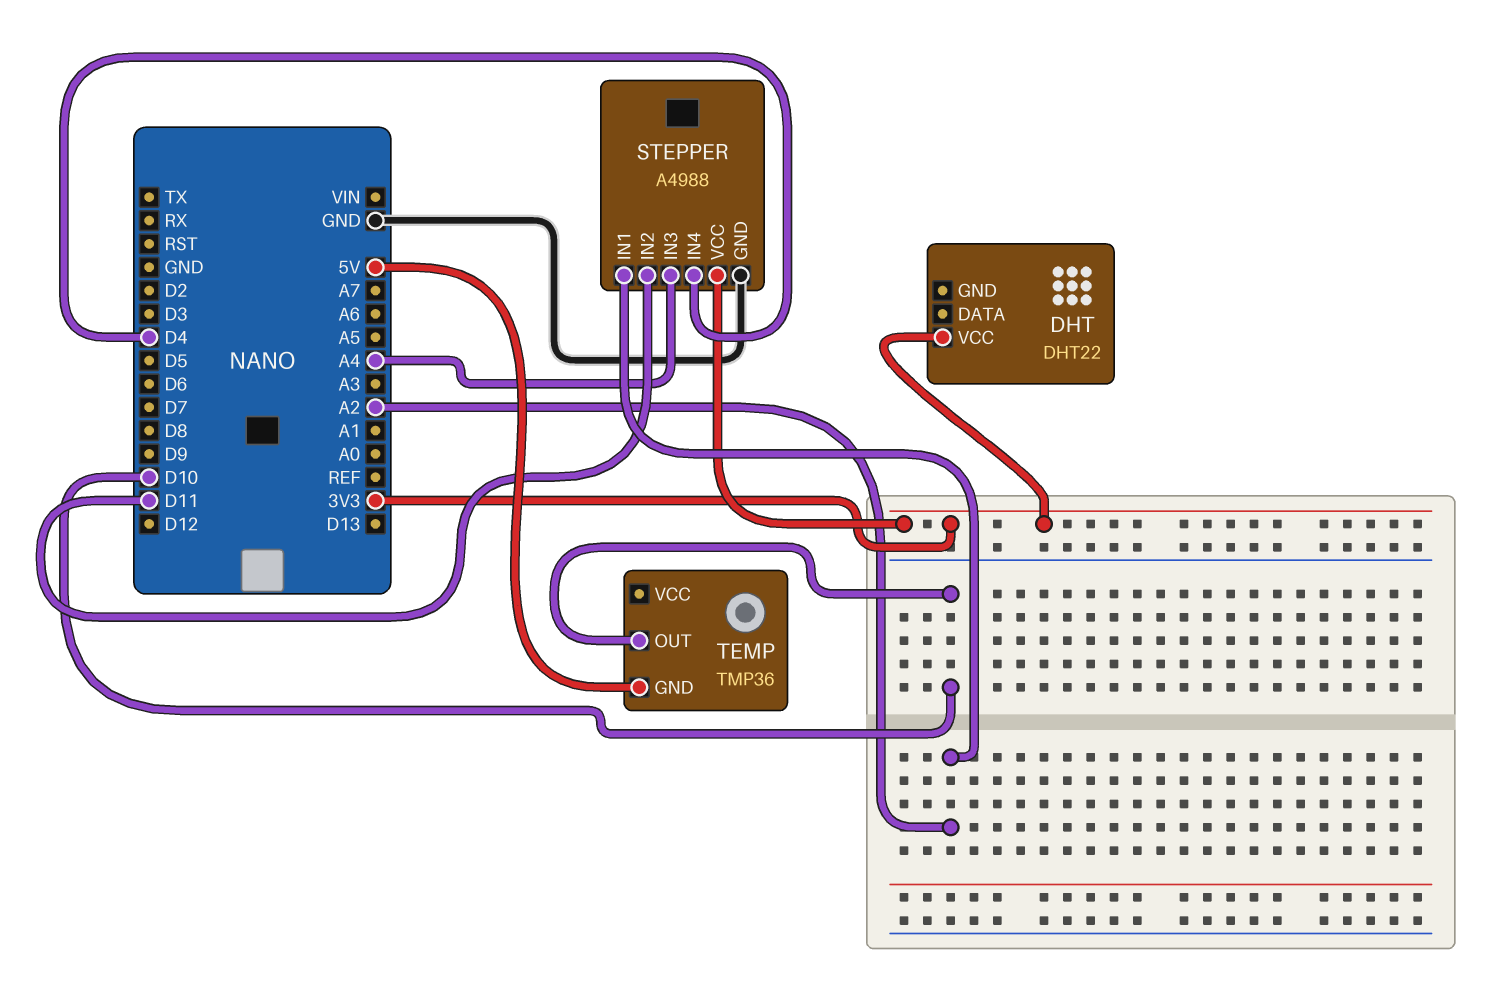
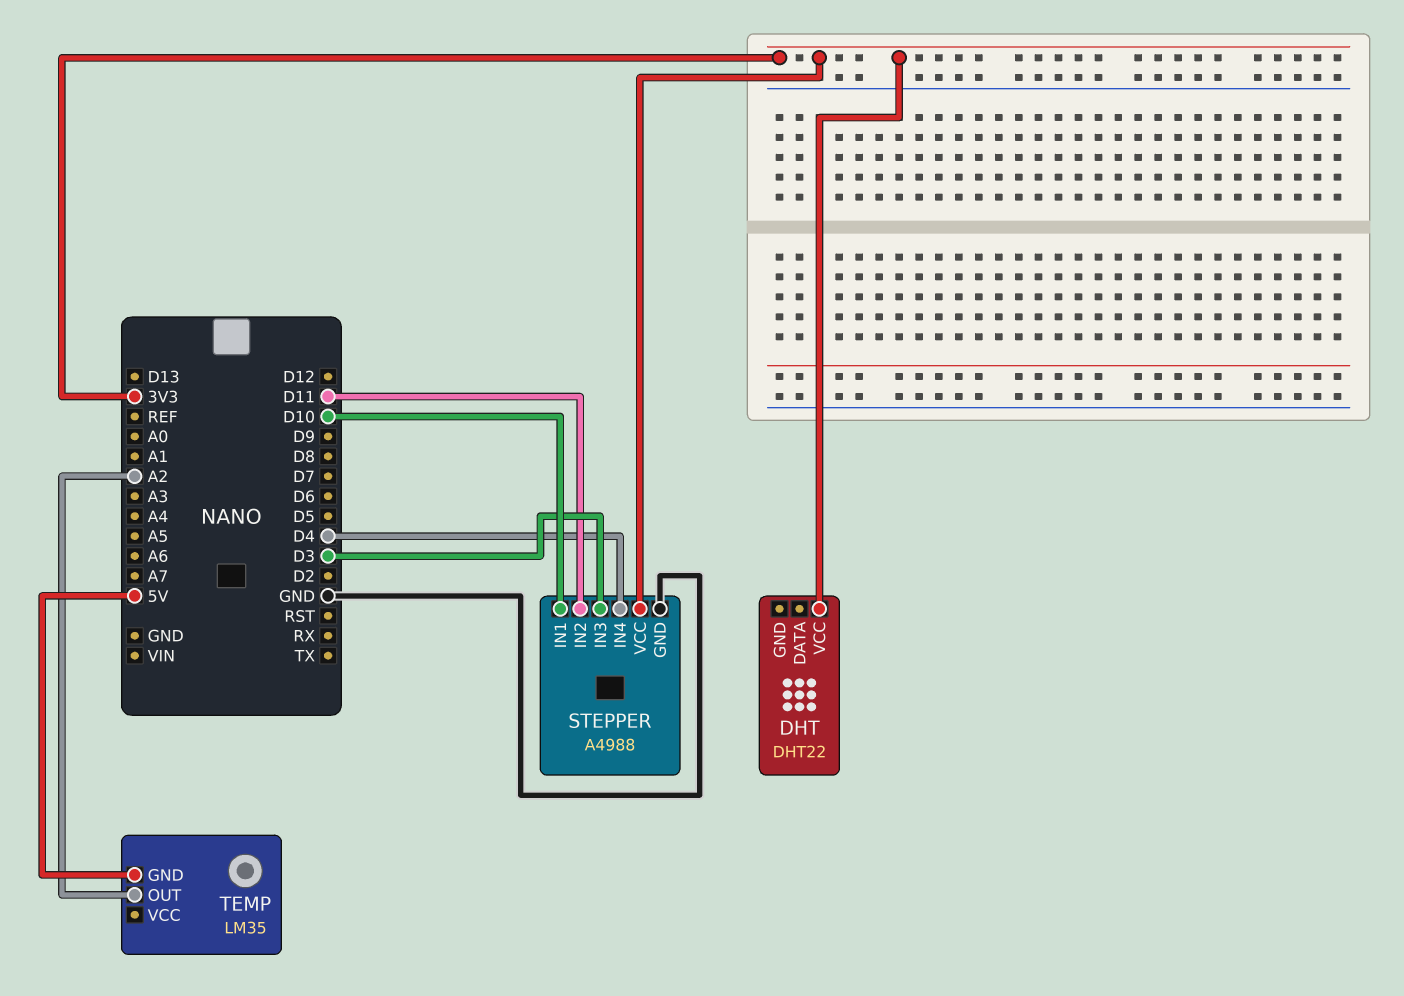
STEPPER pin IN1: A2 -> D10
STEPPER pin IN3: A4 -> D3
TEMP: TMP36 -> LM35
TEMP pin OUT: D10 -> A2

